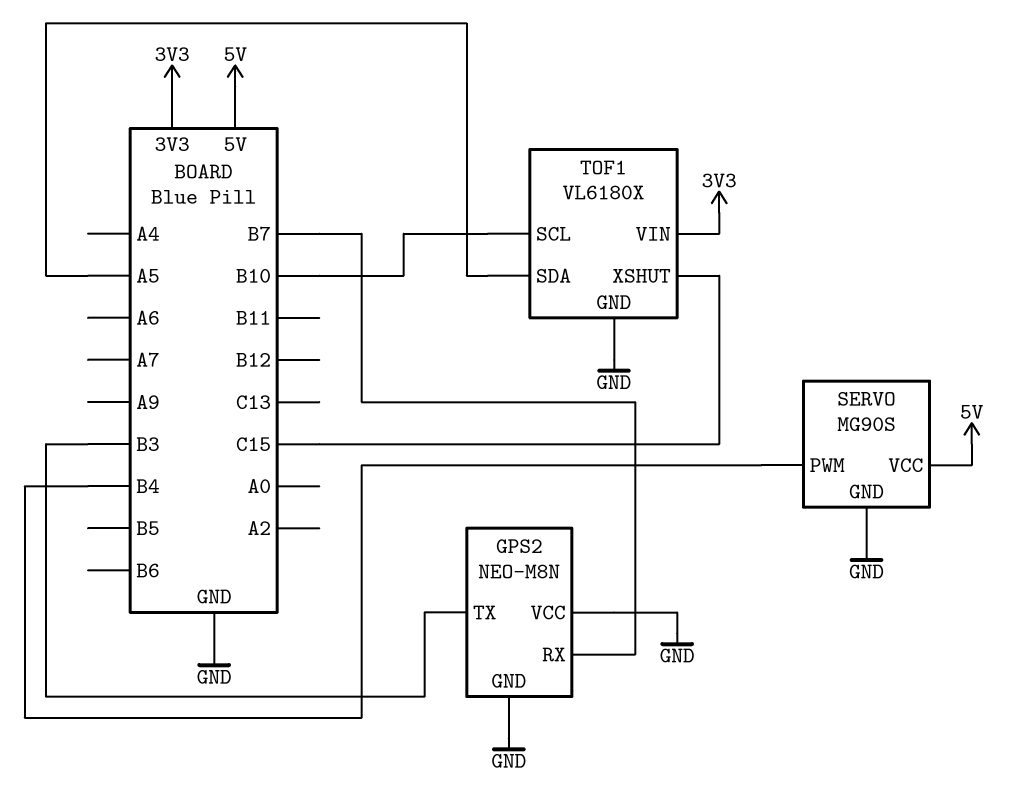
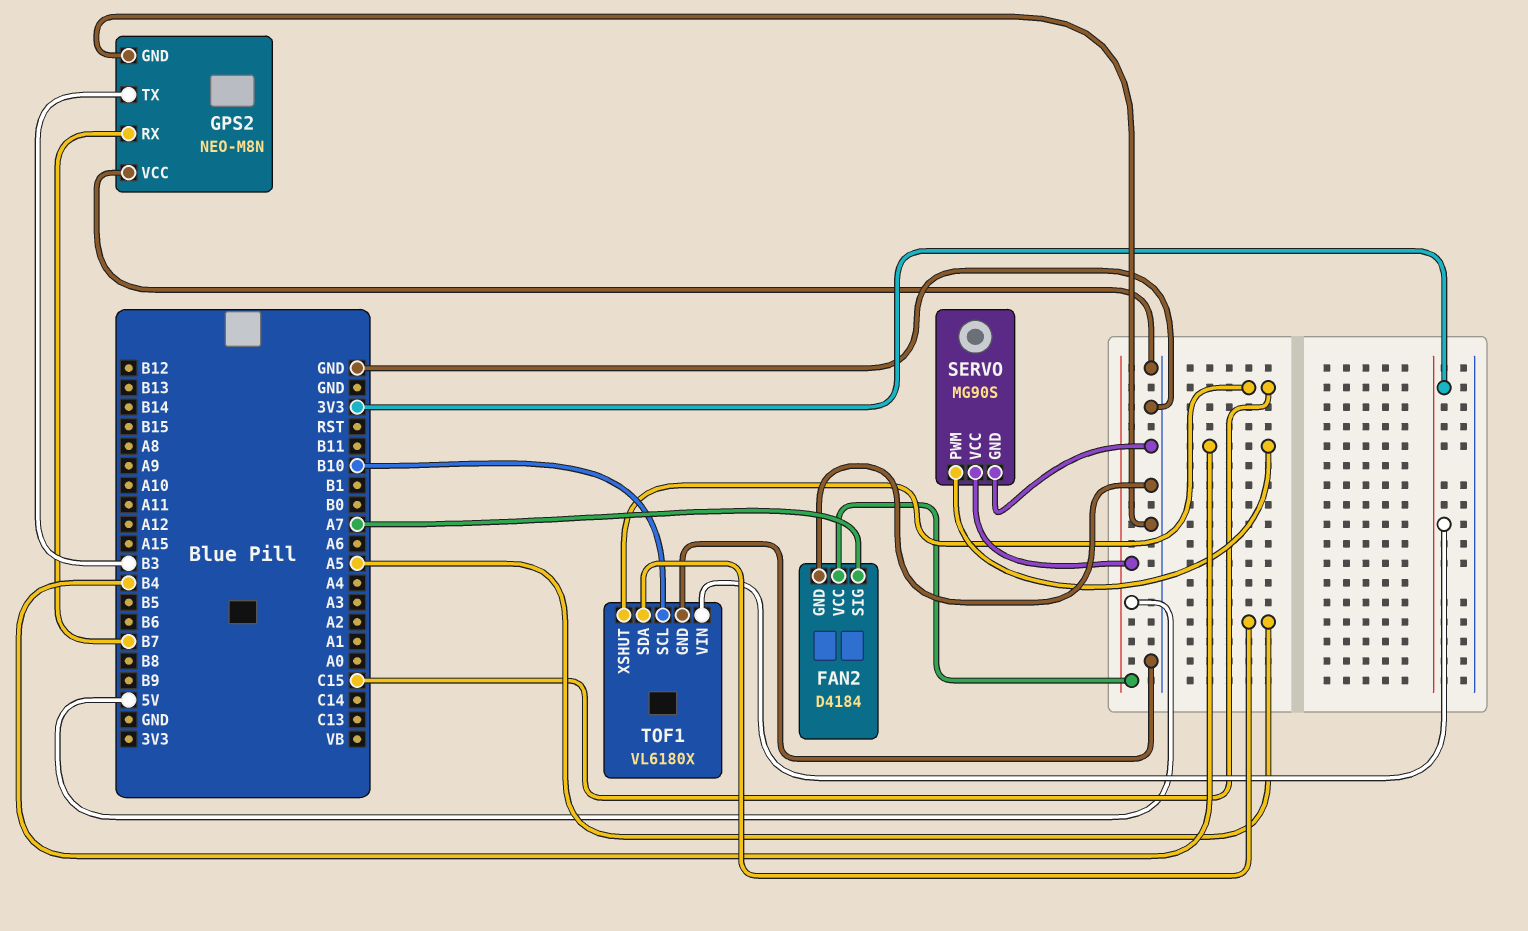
FAN2: none -> D4184
FAN2 pin GND: none -> GND
FAN2 pin SIG: none -> A7
FAN2 pin VCC: none -> 5V

